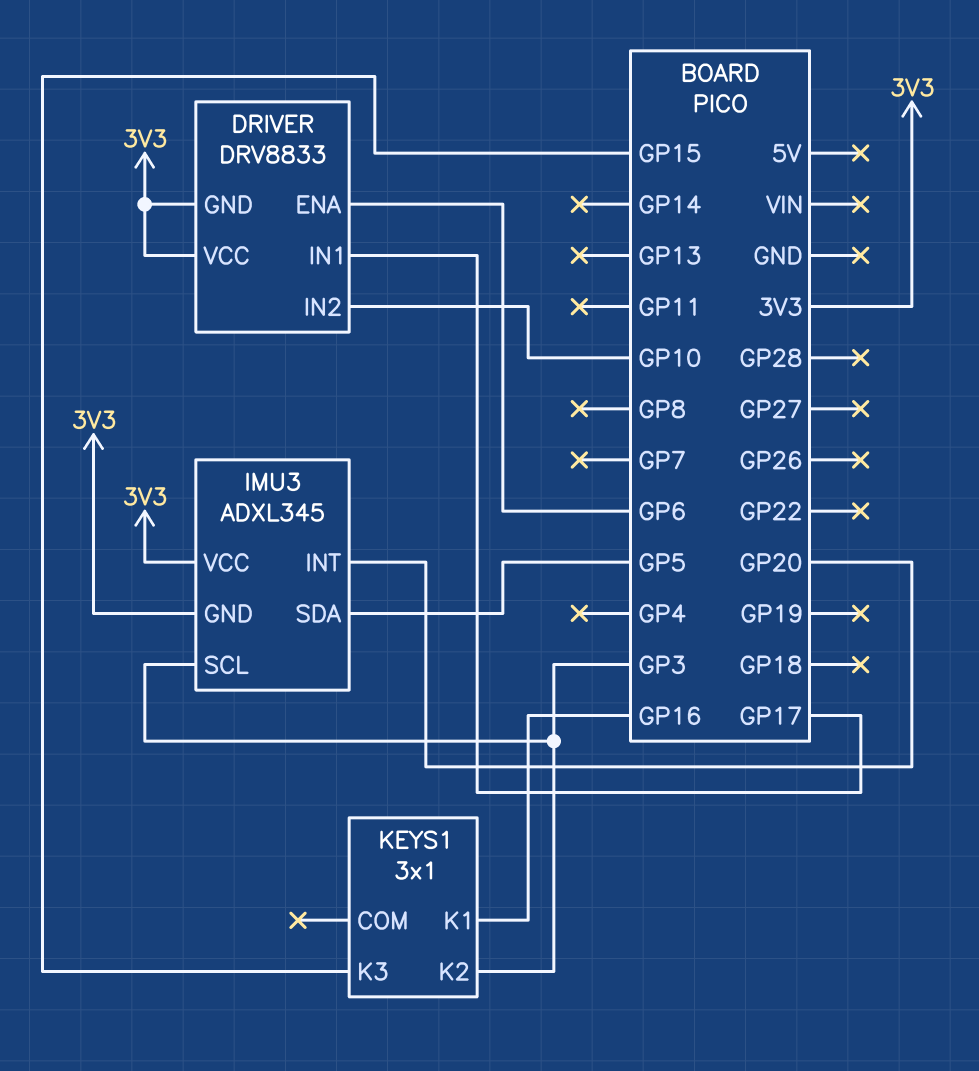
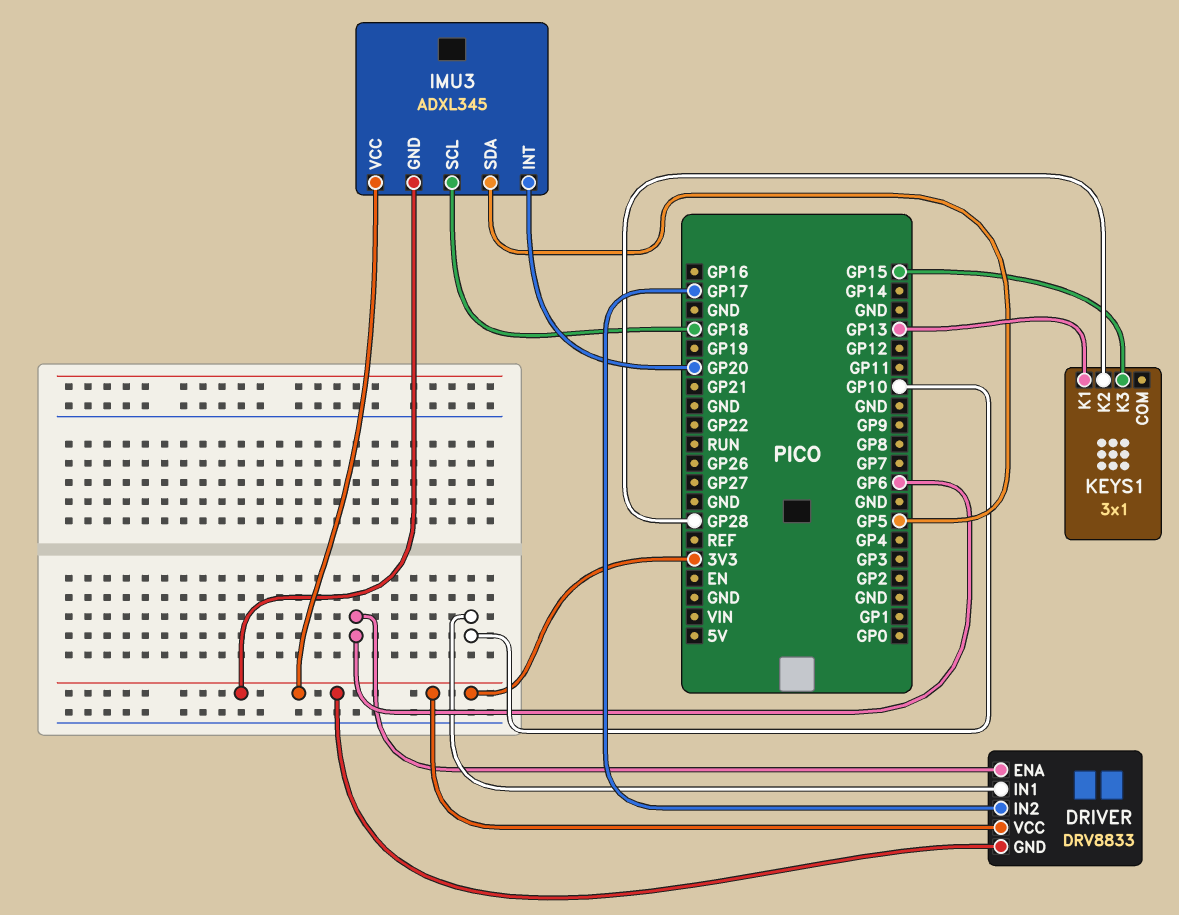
DRIVER pin IN1: GP17 -> GP10
DRIVER pin IN2: GP10 -> GP17
IMU3 pin SCL: GP3 -> GP18
KEYS1 pin K1: GP16 -> GP13
KEYS1 pin K2: GP3 -> GP28

